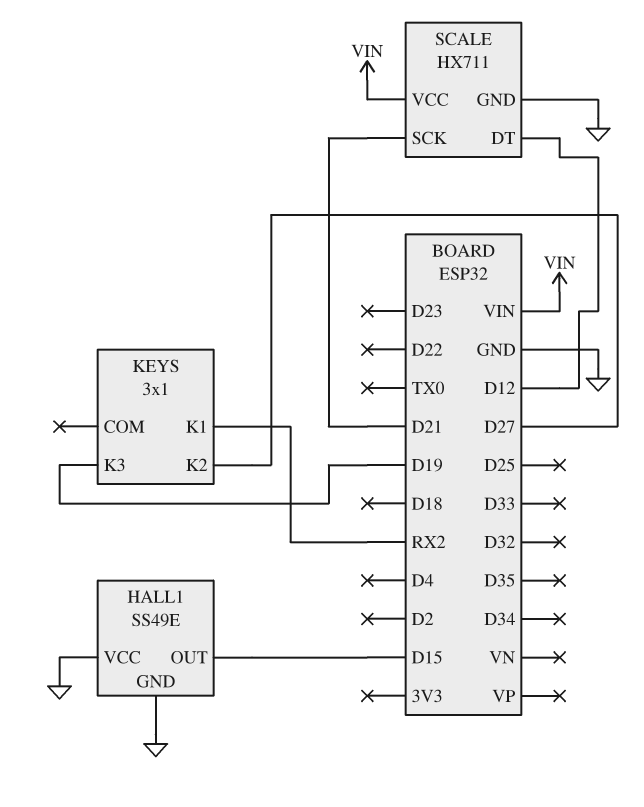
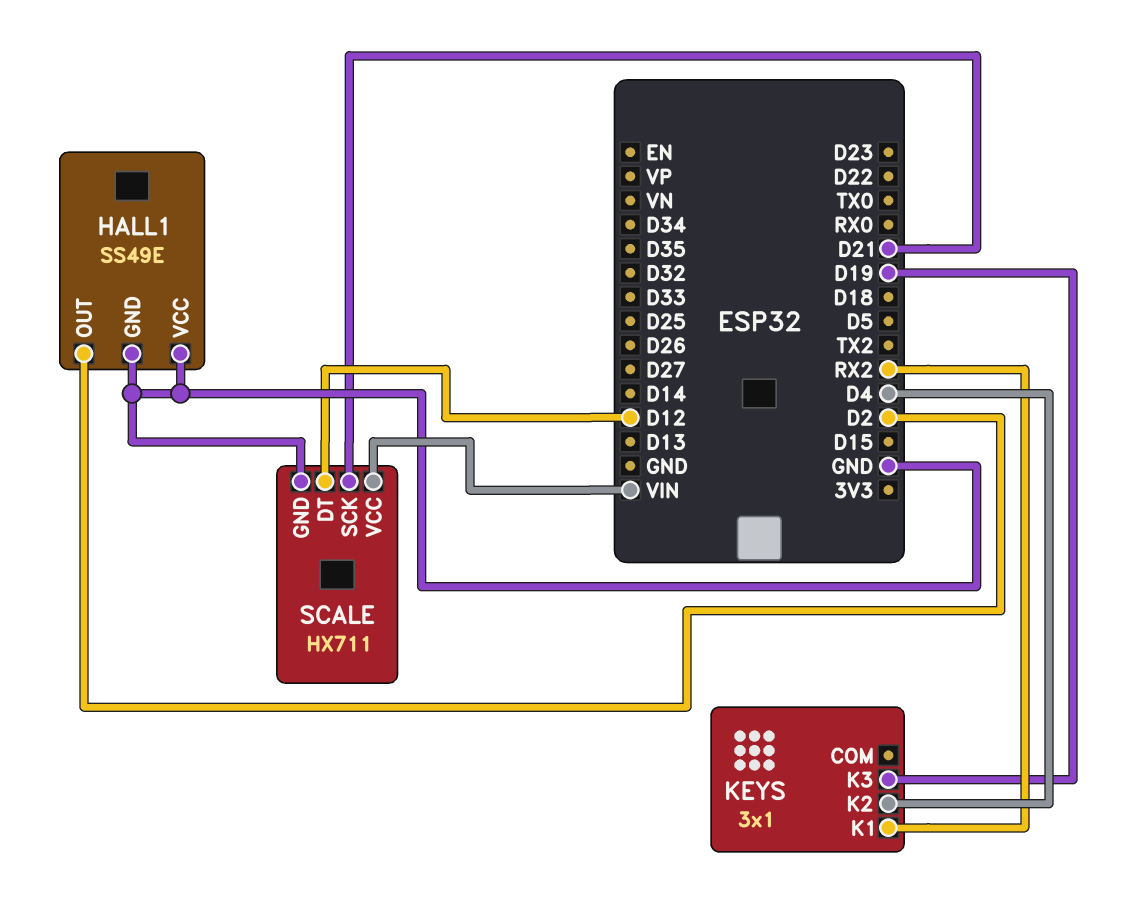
HALL1 pin OUT: D15 -> D2
KEYS pin K2: D27 -> D4

